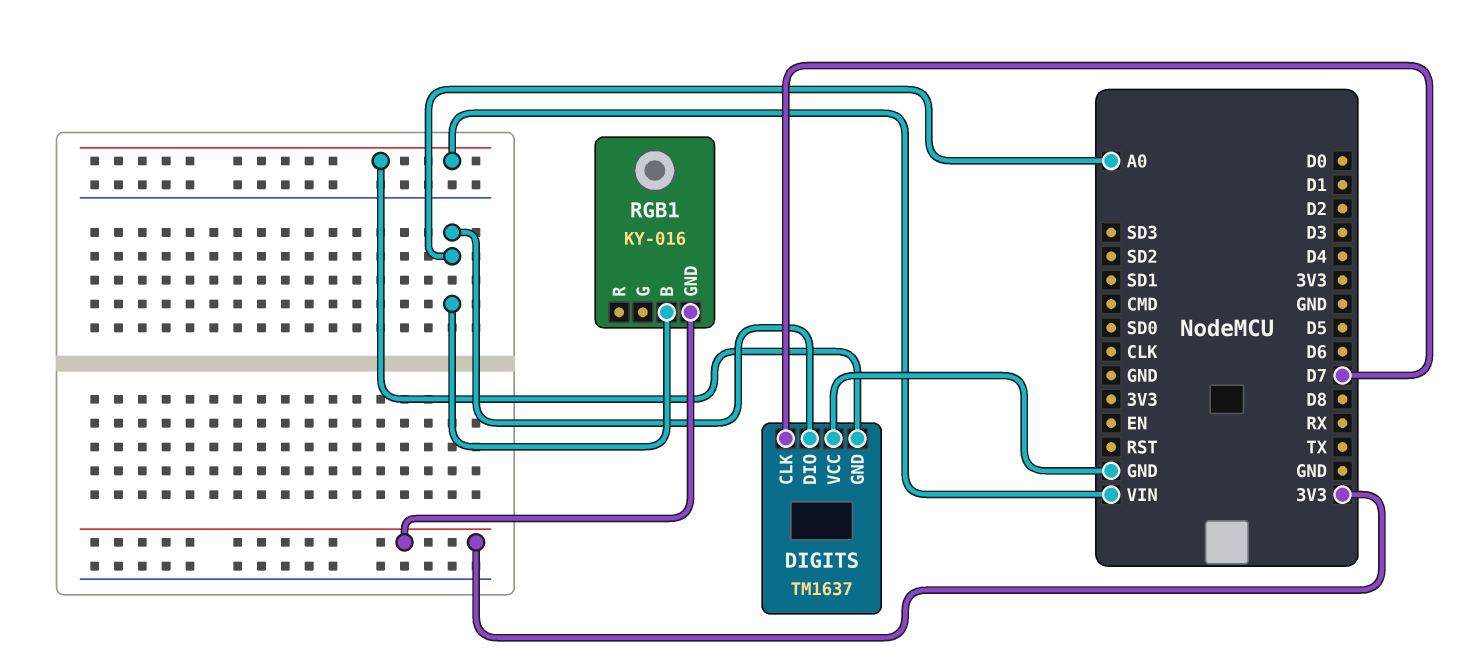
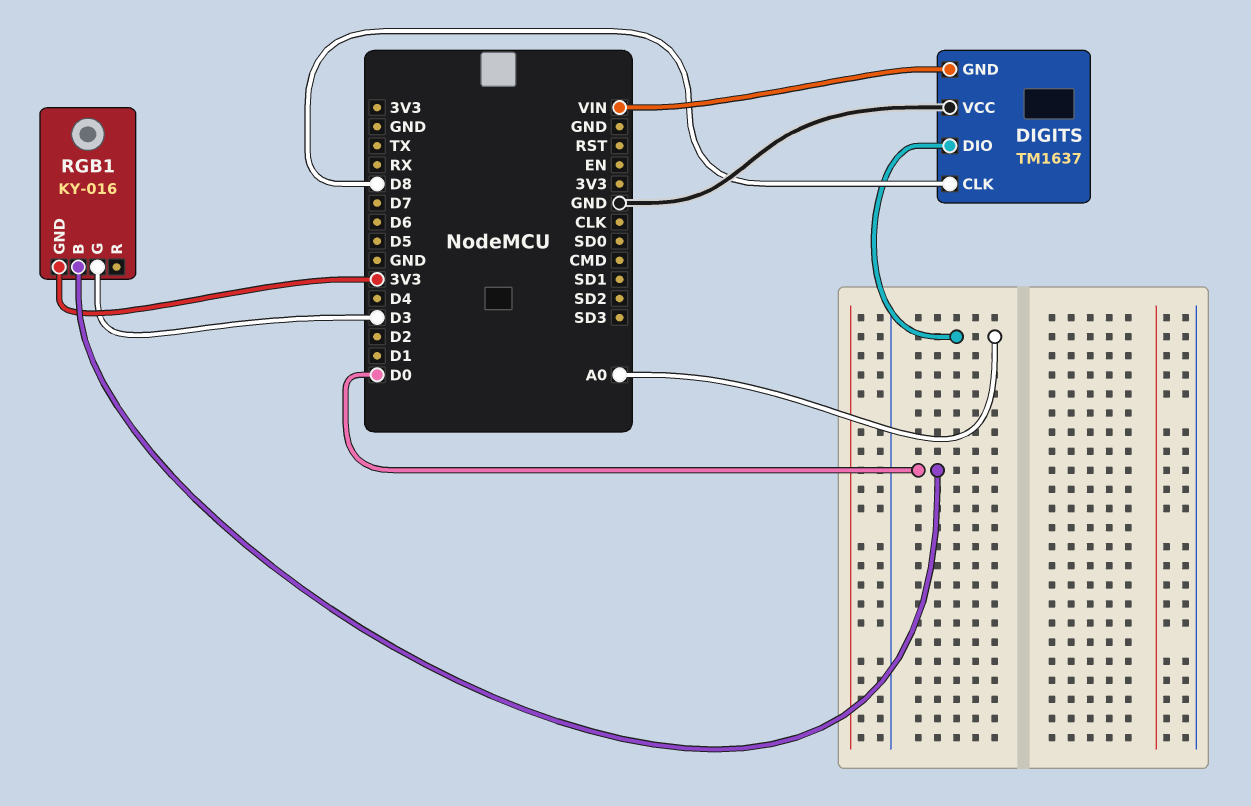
DIGITS pin CLK: D7 -> D8
RGB1 pin B: A0 -> D0
RGB1 pin G: none -> D3

